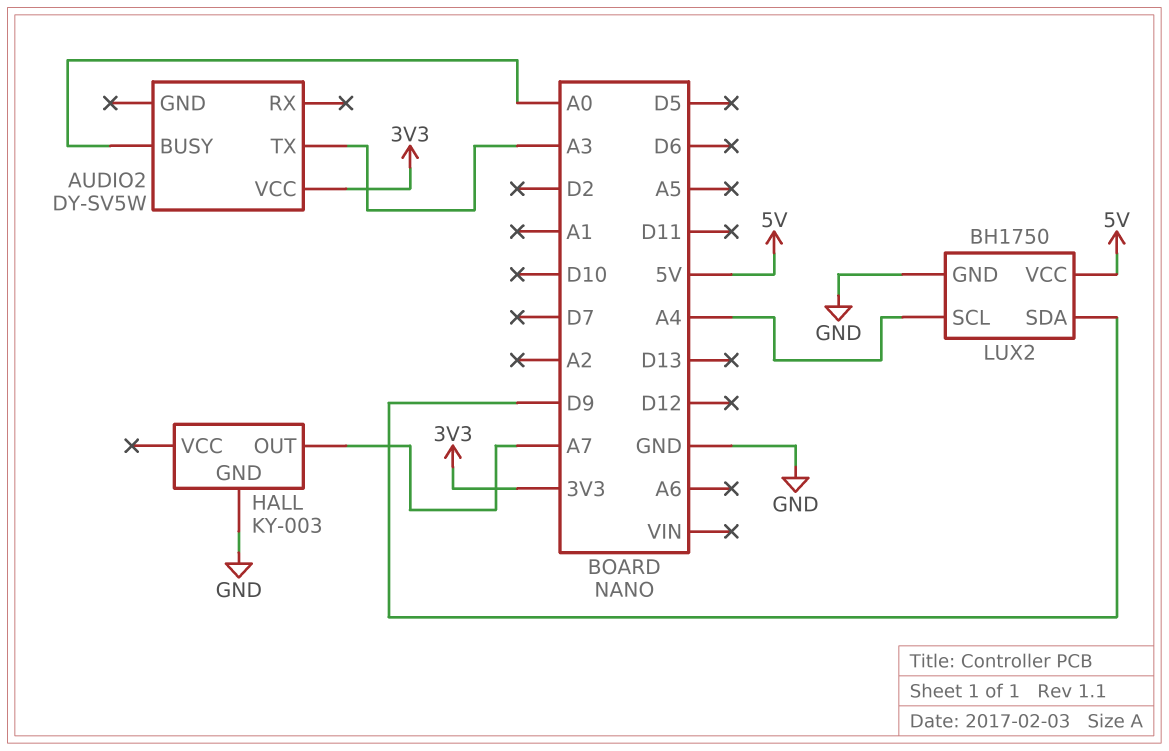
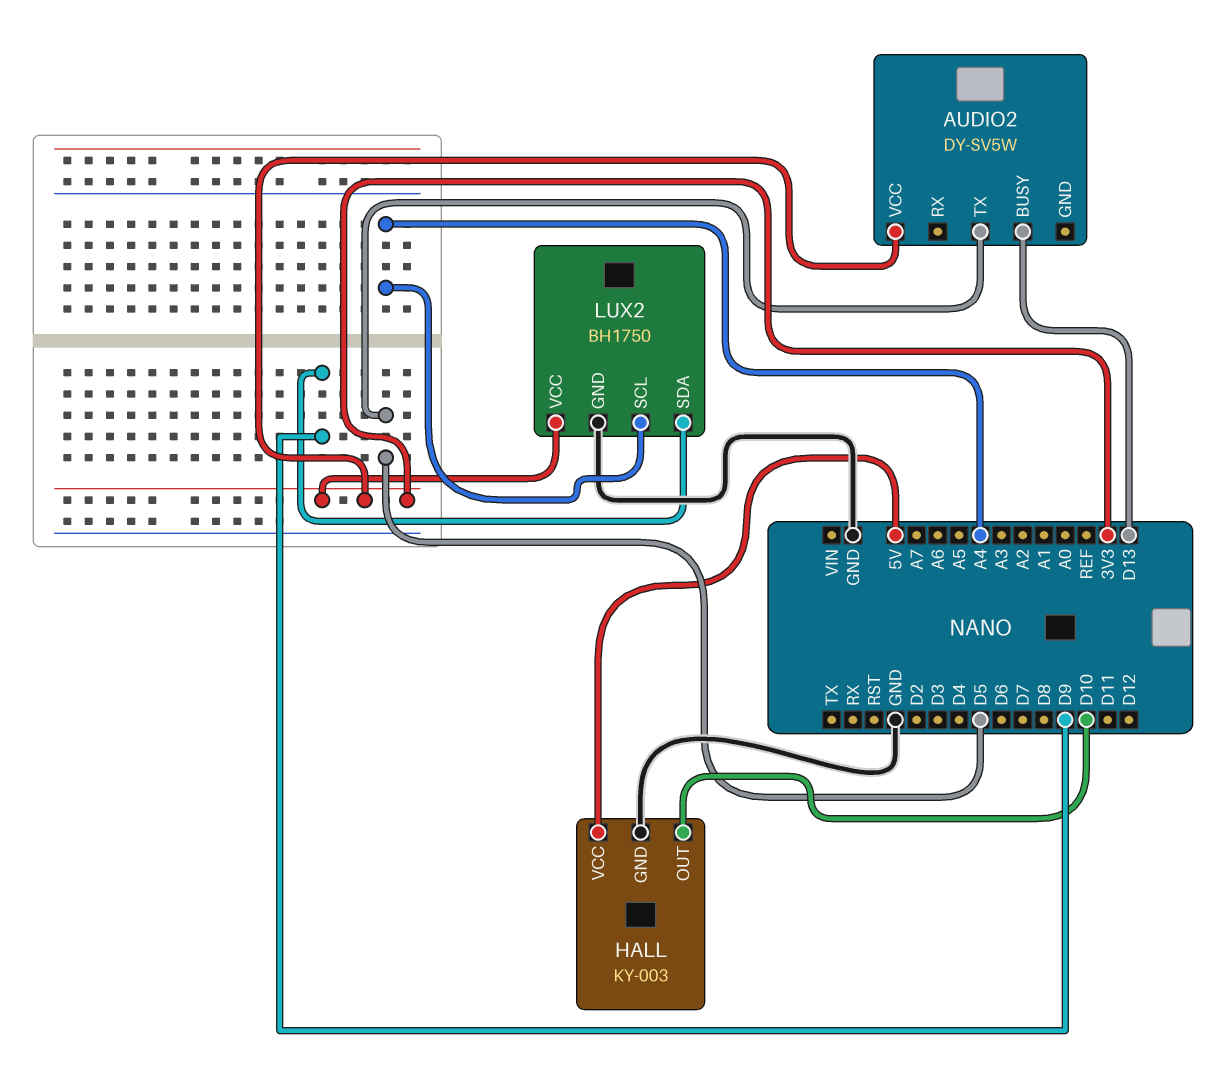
AUDIO2 pin BUSY: A0 -> D13
AUDIO2 pin TX: A3 -> D5
HALL pin OUT: A7 -> D10
HALL pin VCC: none -> 5V
LUX2 pin VCC: 5V -> 3V3

